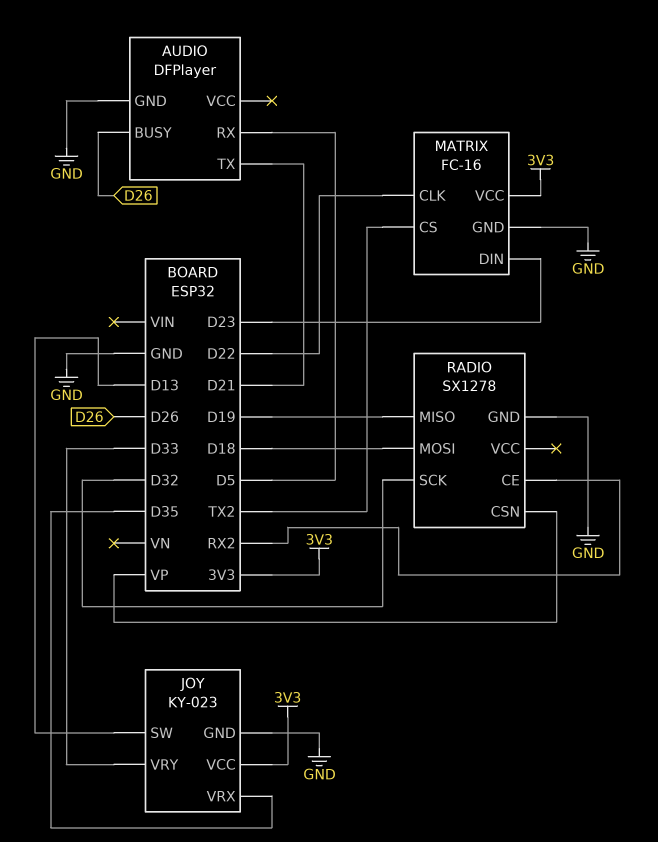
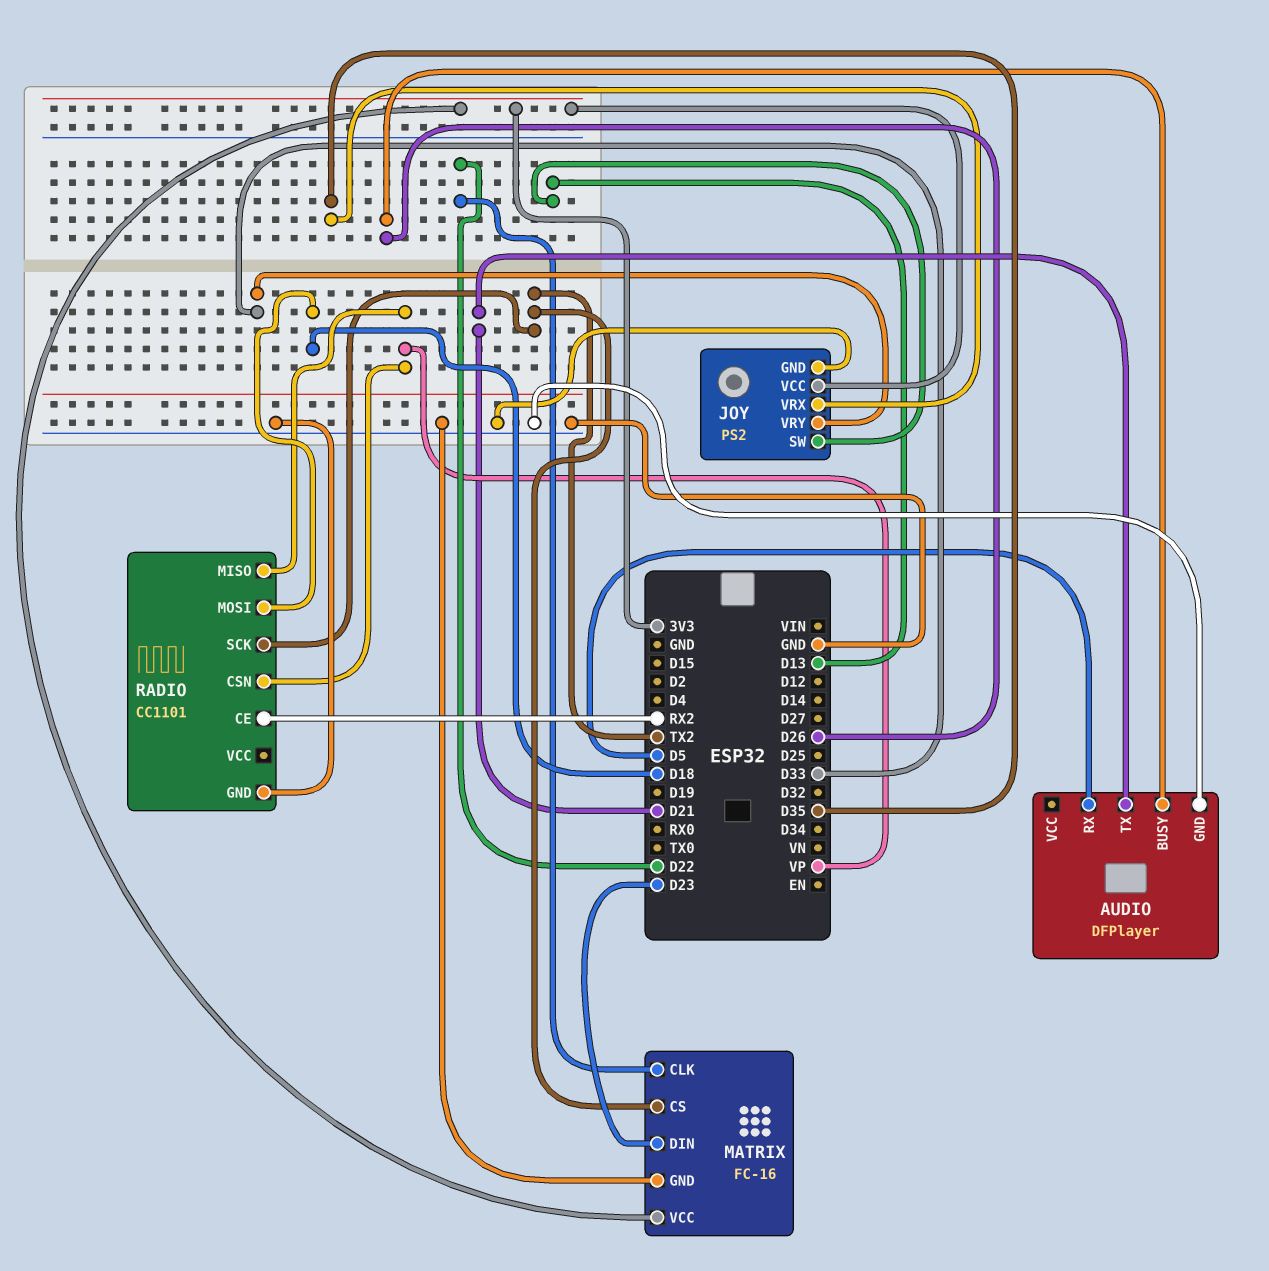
JOY: KY-023 -> PS2
RADIO: SX1278 -> CC1101
RADIO pin MISO: D19 -> VP
RADIO pin SCK: D32 -> TX2

